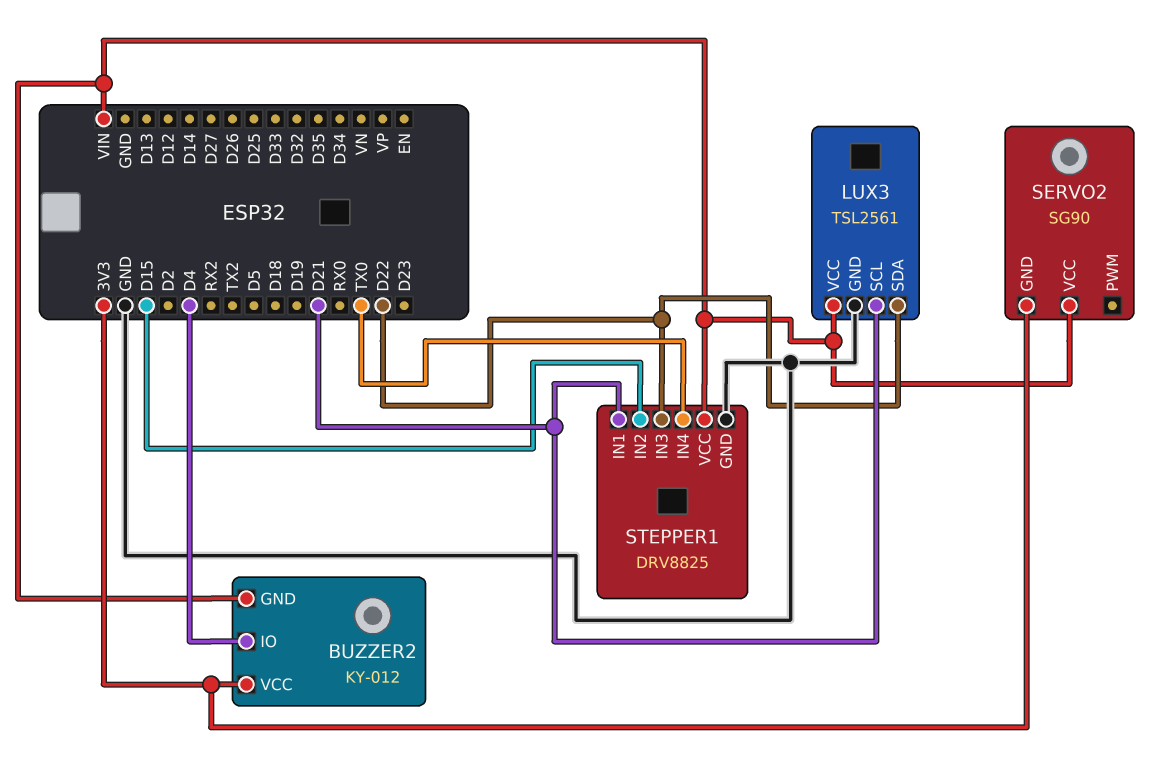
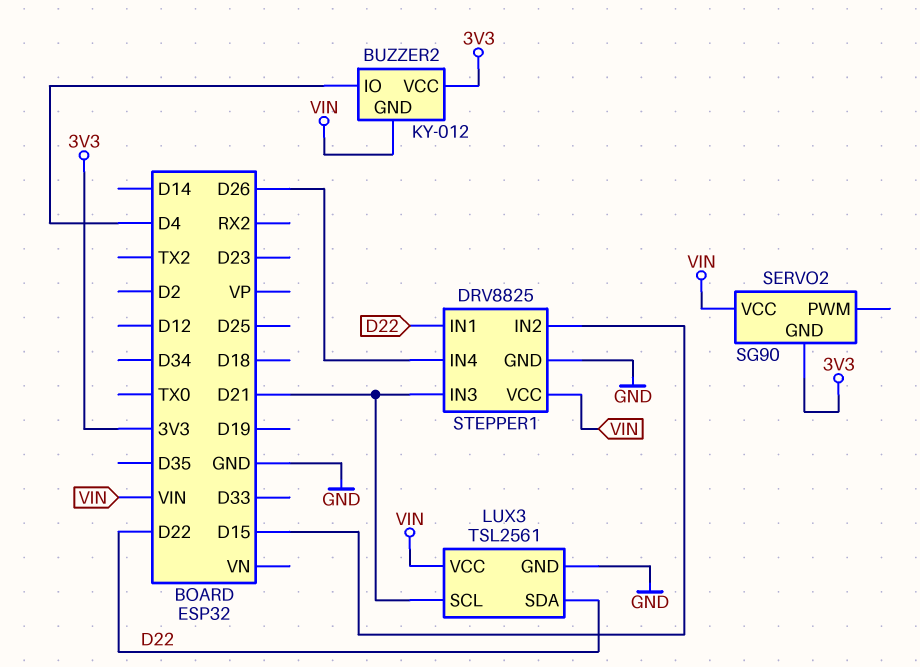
STEPPER1 pin IN1: D21 -> D22
STEPPER1 pin IN3: D22 -> D21
STEPPER1 pin IN4: TX0 -> D26

